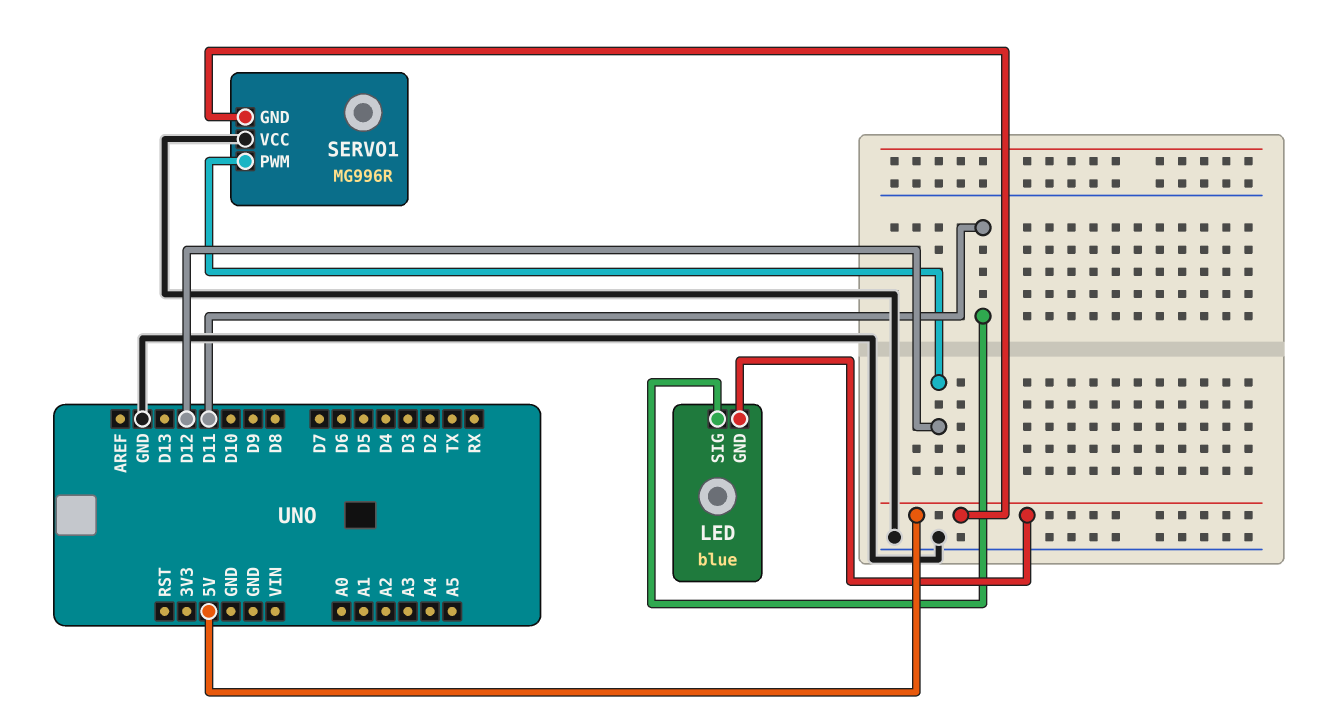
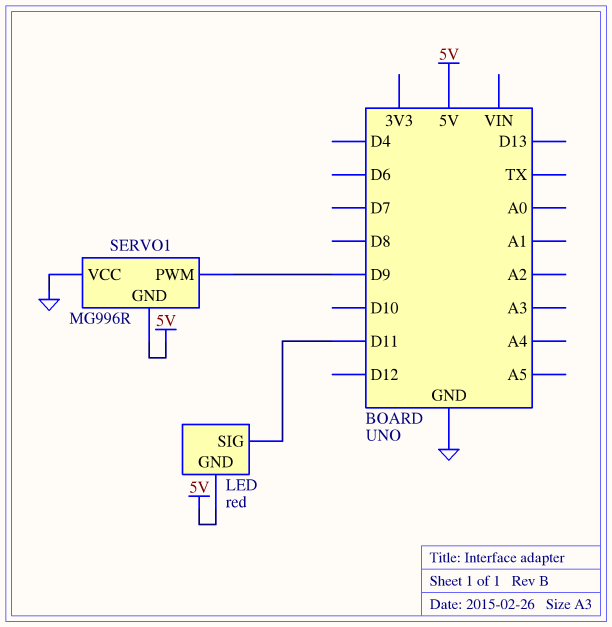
LED: blue -> red
SERVO1 pin PWM: D12 -> D9

